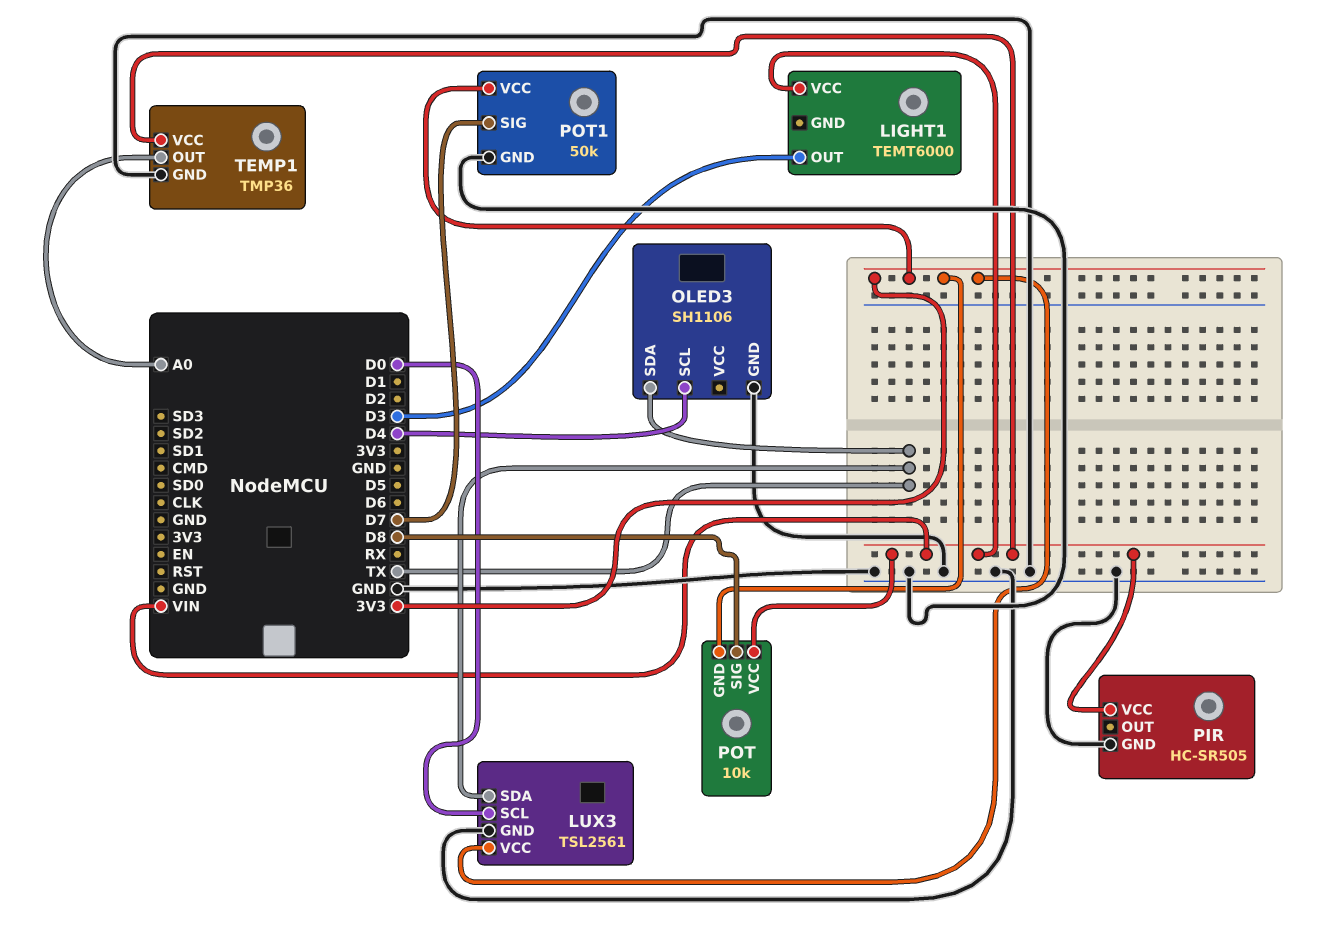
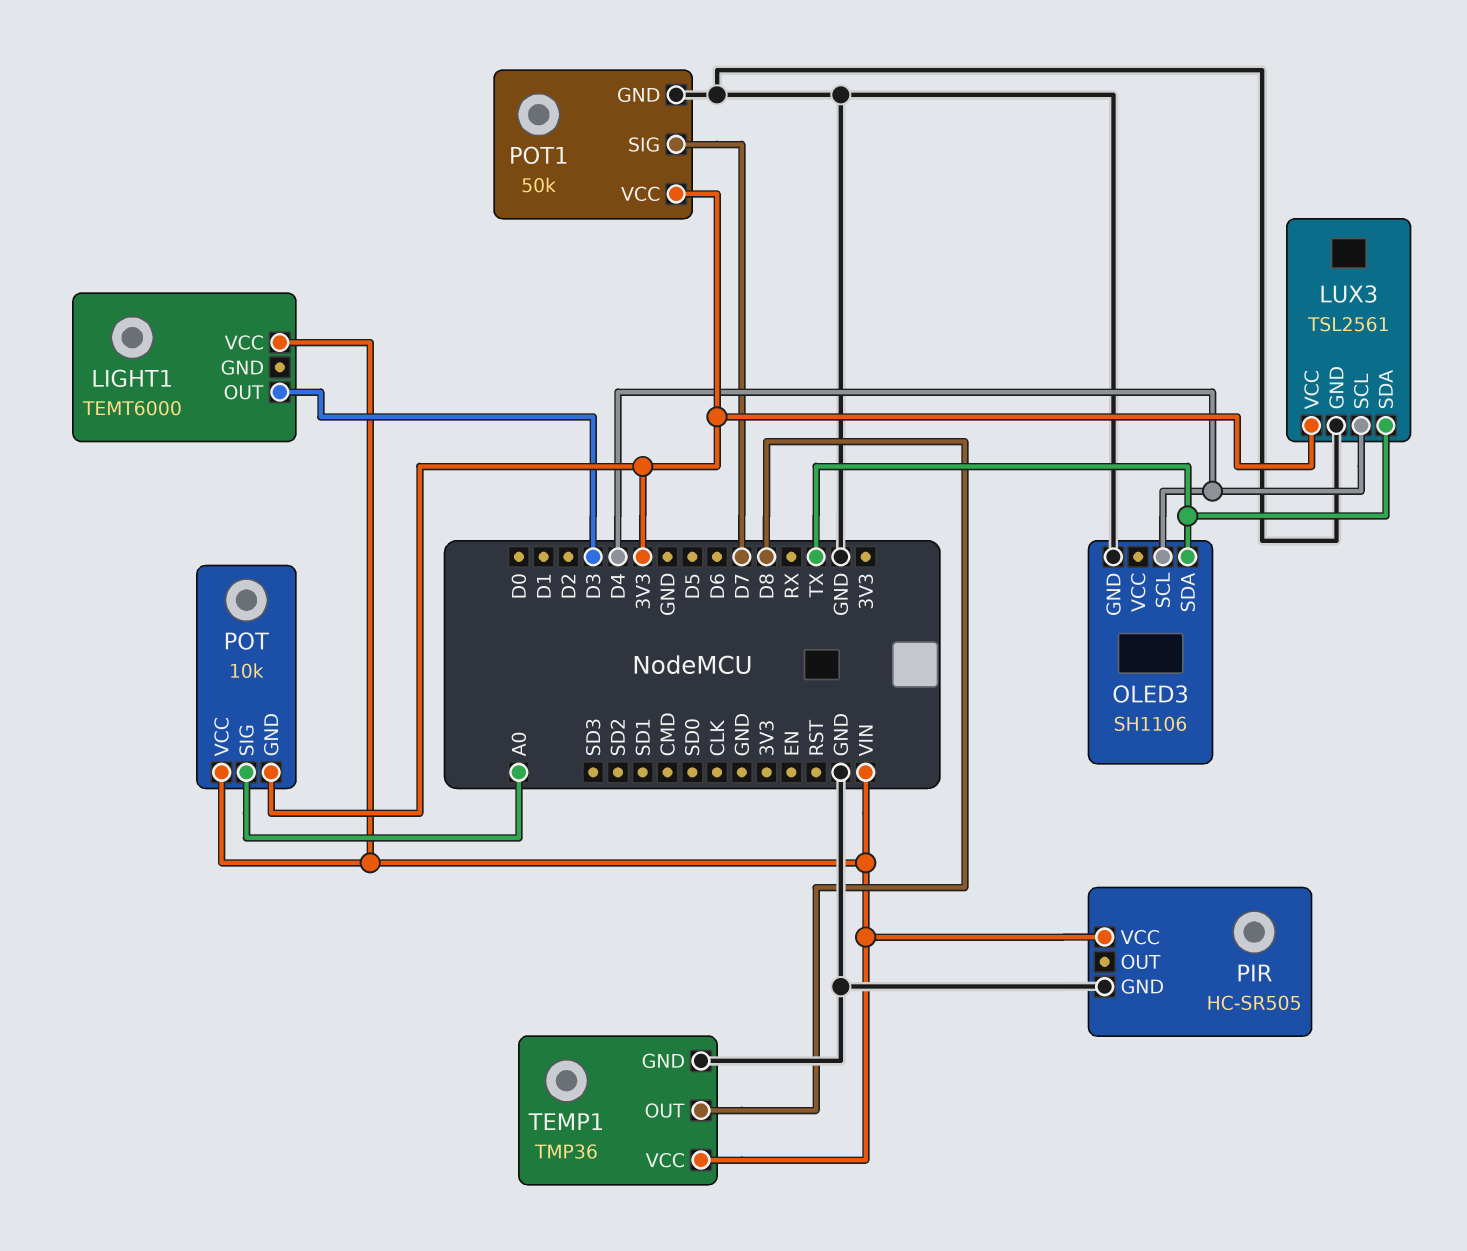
LUX3 pin SCL: D0 -> D4
POT pin SIG: D8 -> A0
TEMP1 pin OUT: A0 -> D8

